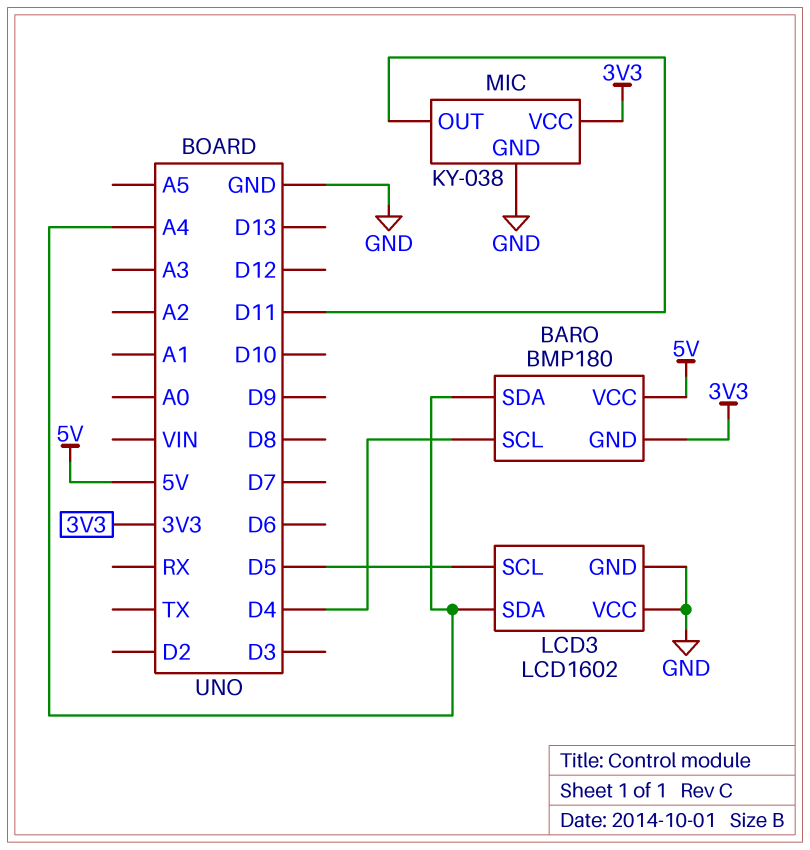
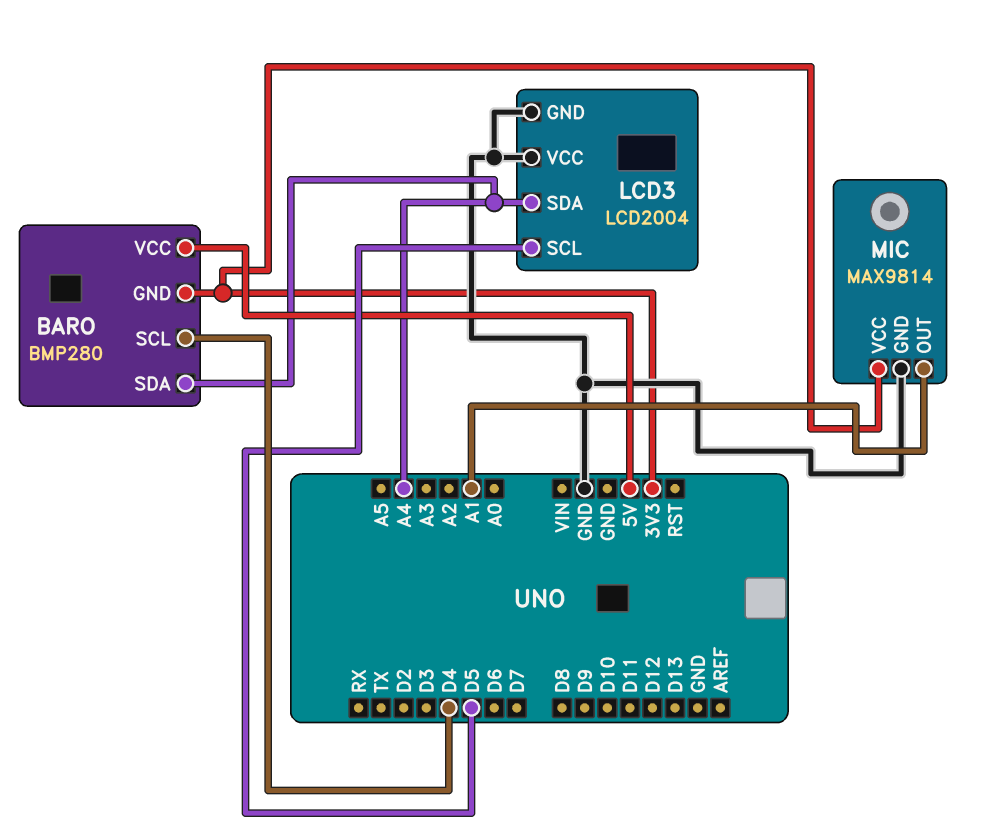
BARO: BMP180 -> BMP280
LCD3: LCD1602 -> LCD2004
MIC: KY-038 -> MAX9814
MIC pin OUT: D11 -> A1

